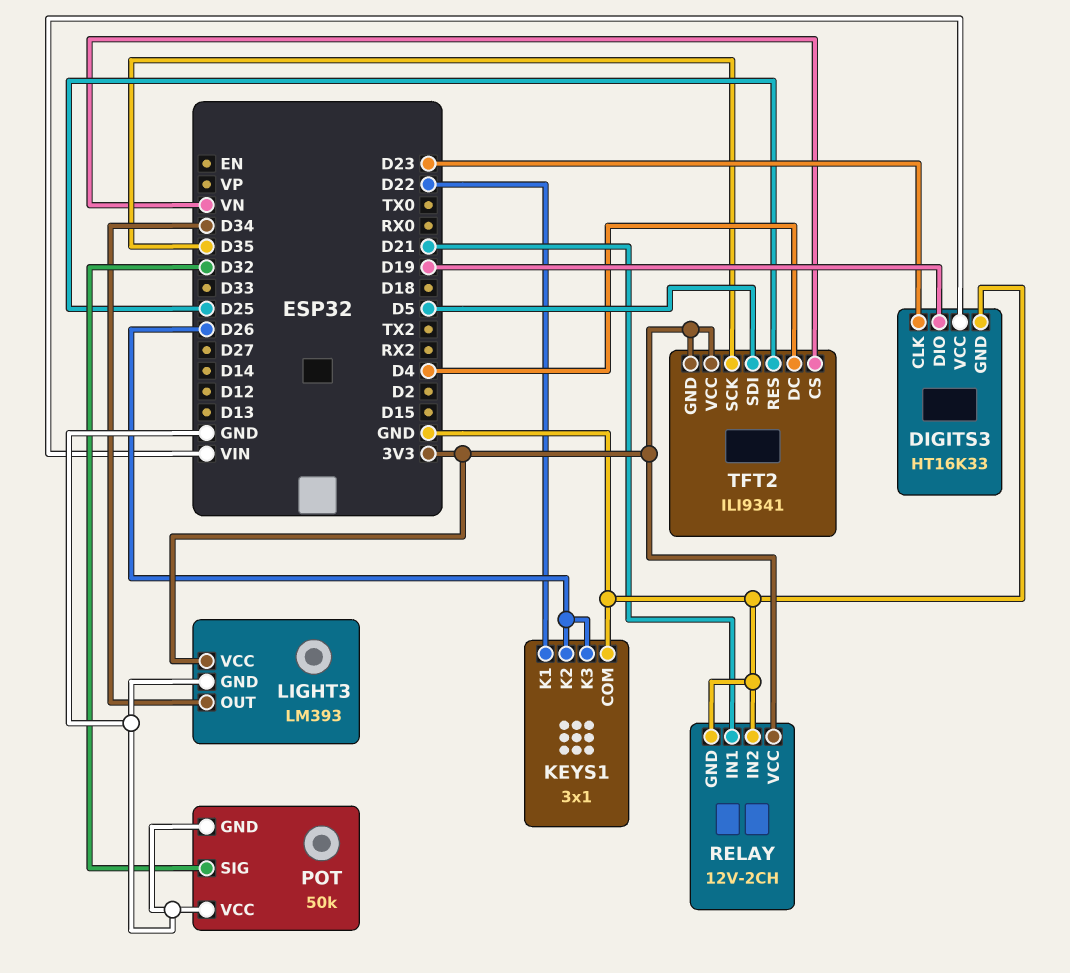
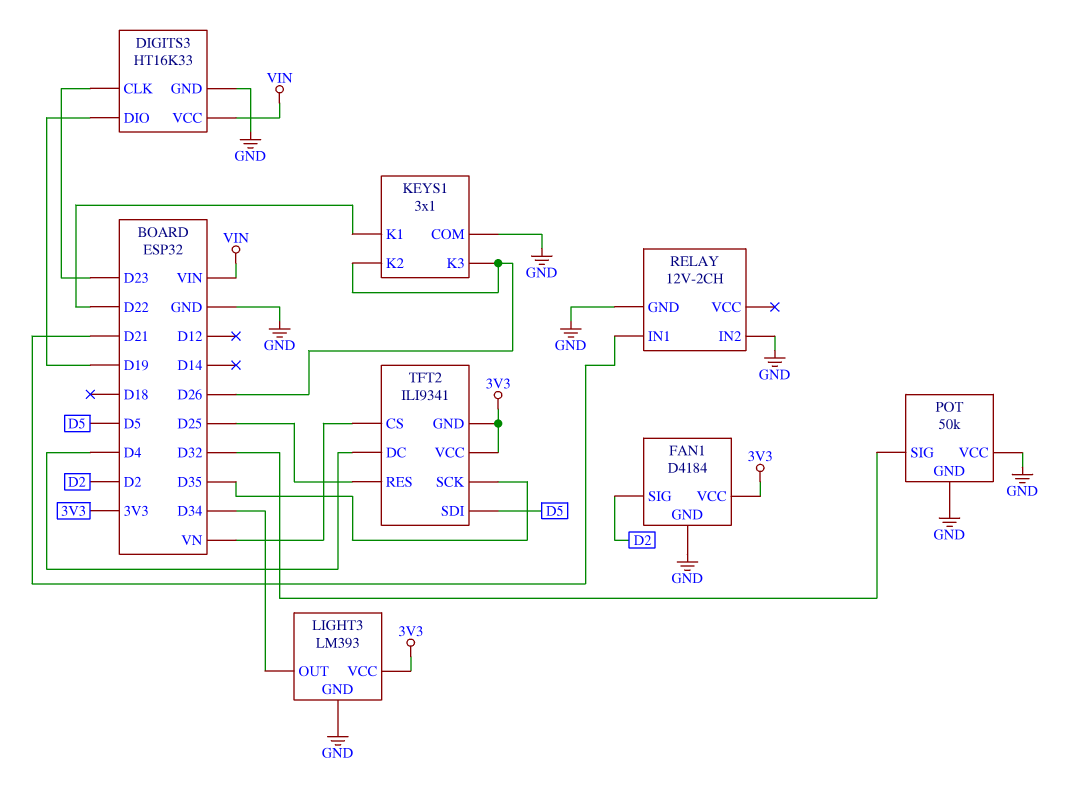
FAN1: none -> D4184
FAN1 pin GND: none -> GND
FAN1 pin SIG: none -> D2
FAN1 pin VCC: none -> 3V3
RELAY pin VCC: 3V3 -> none

